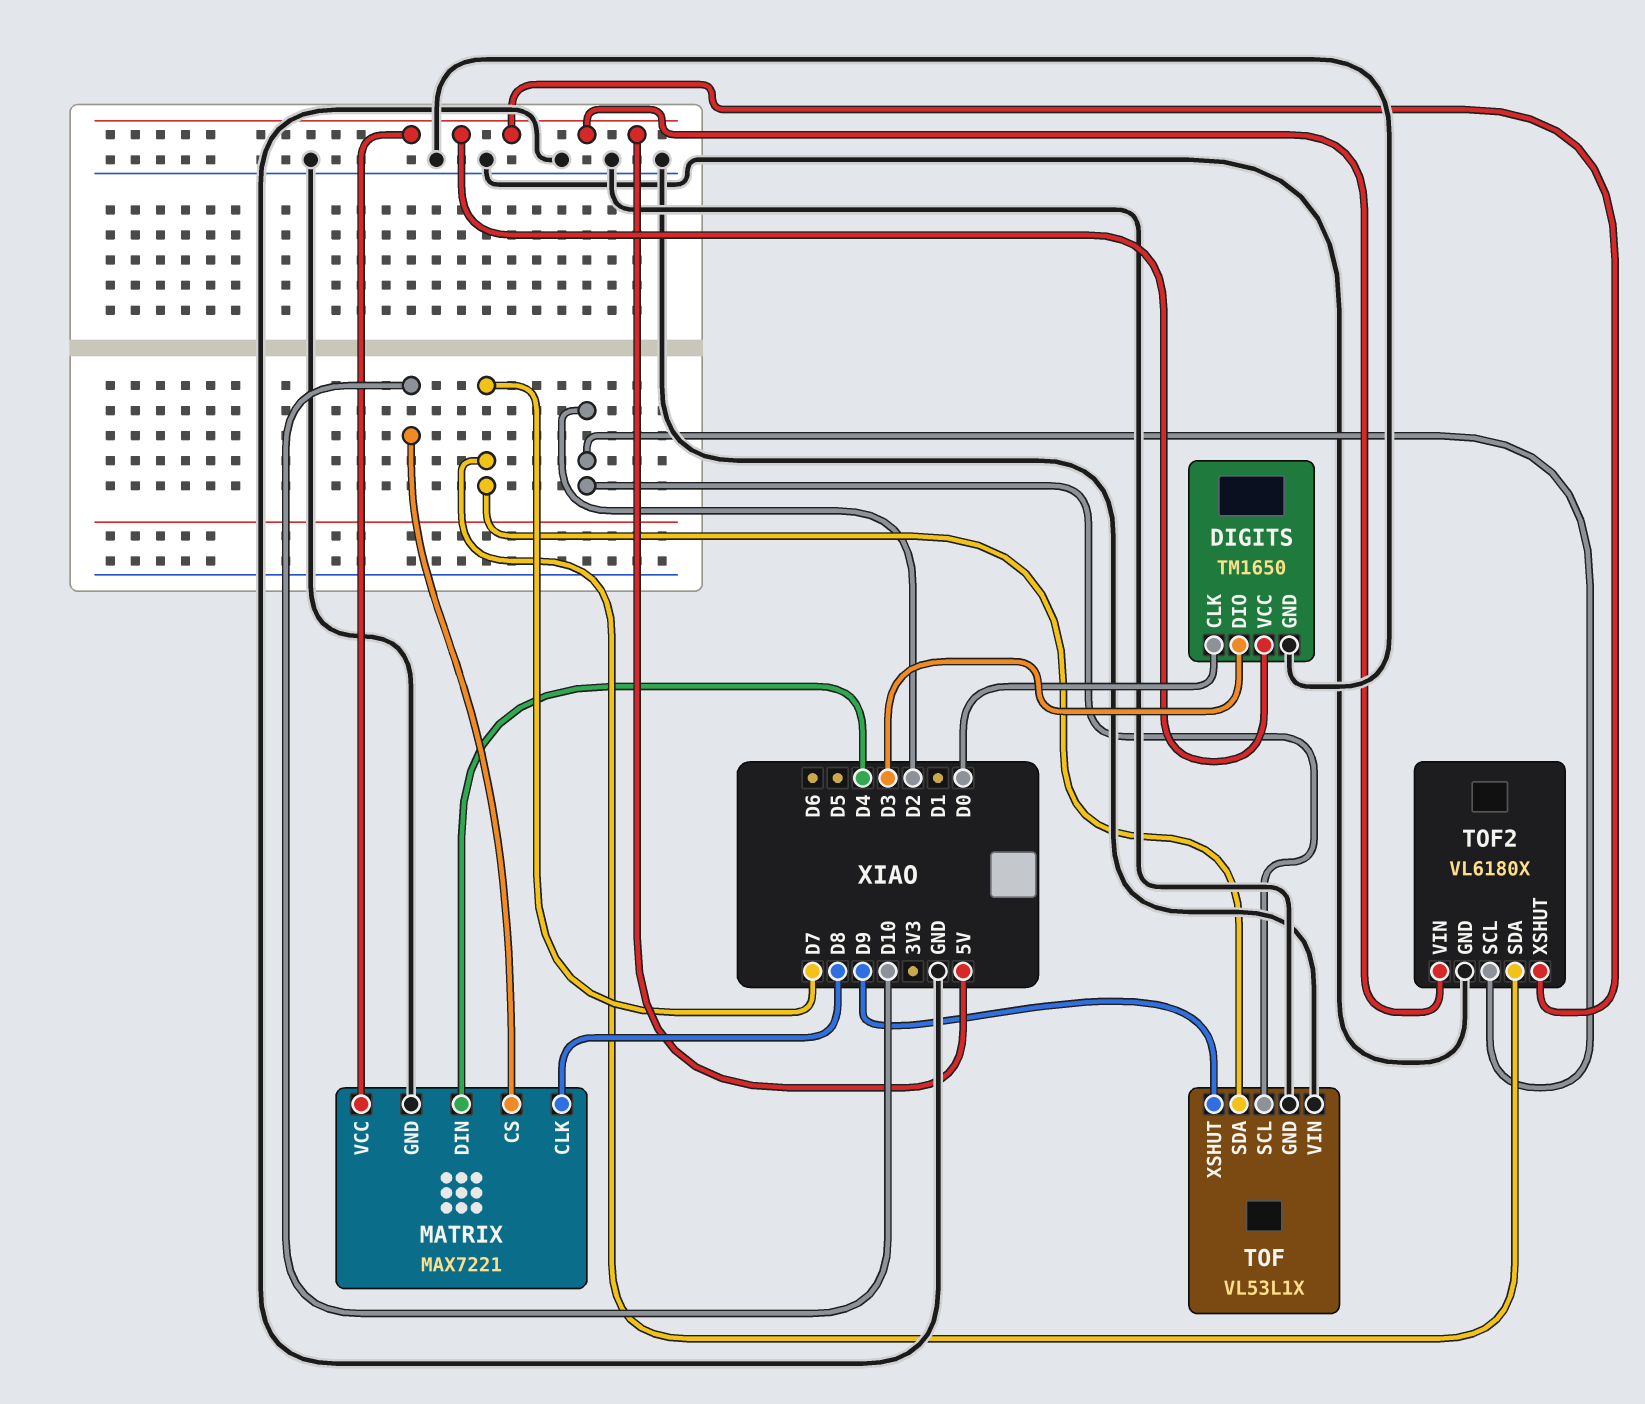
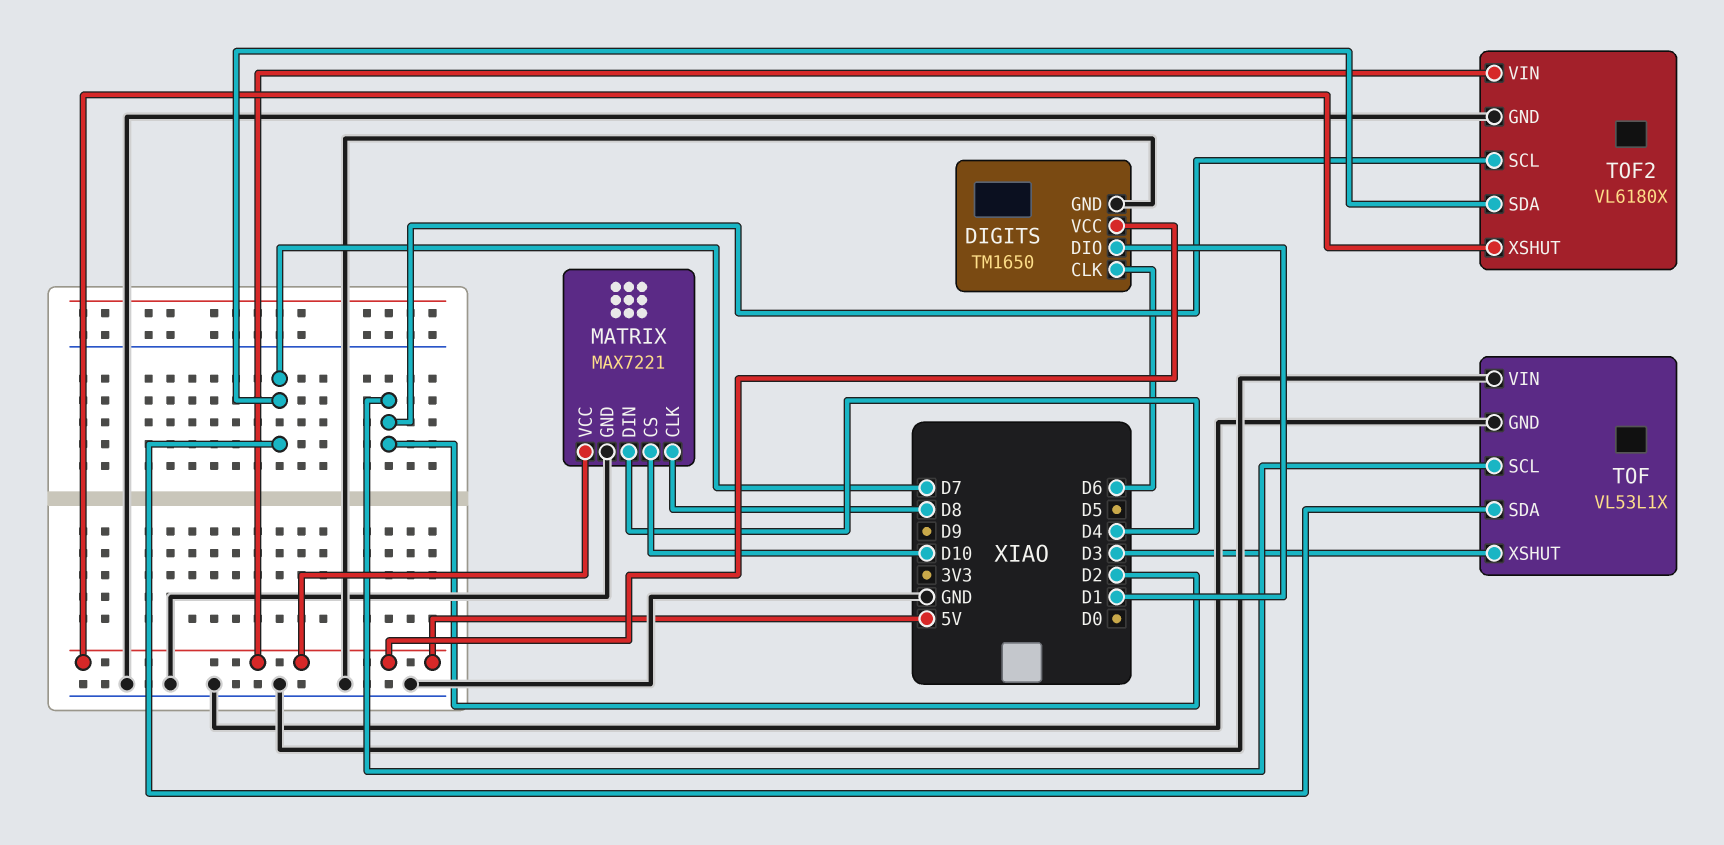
DIGITS pin CLK: D0 -> D6
DIGITS pin DIO: D3 -> D1
TOF pin XSHUT: D9 -> D3

